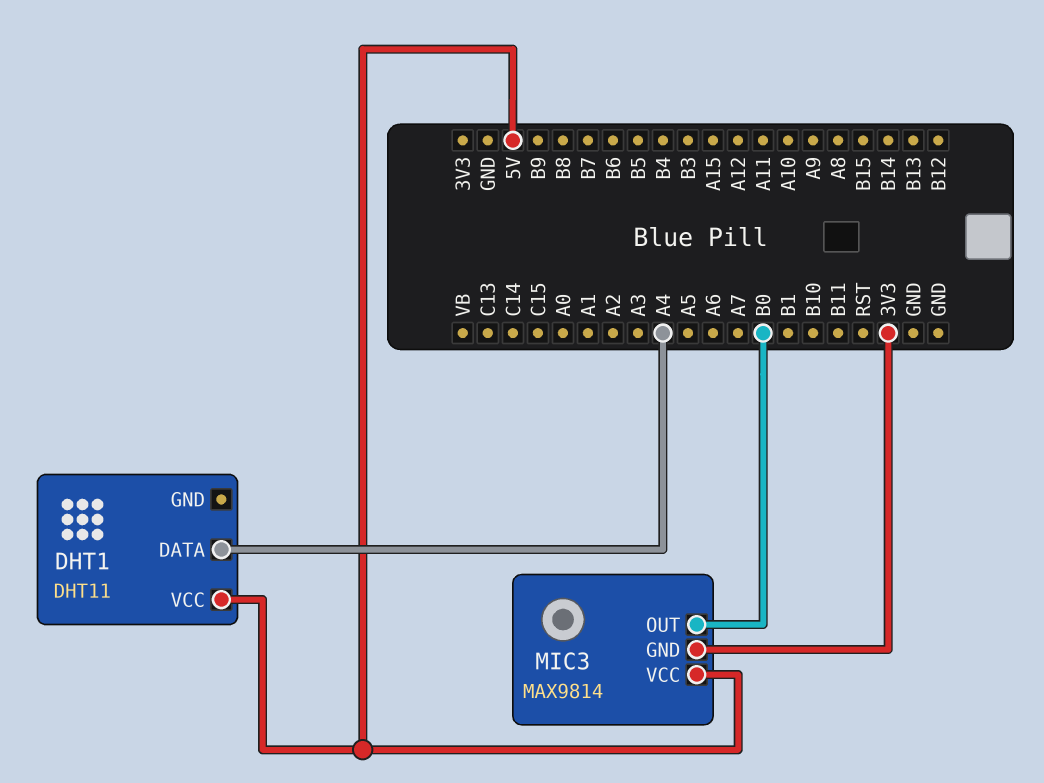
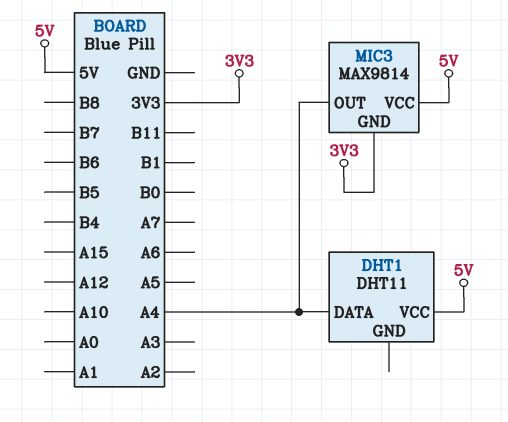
MIC3 pin OUT: B0 -> A4

